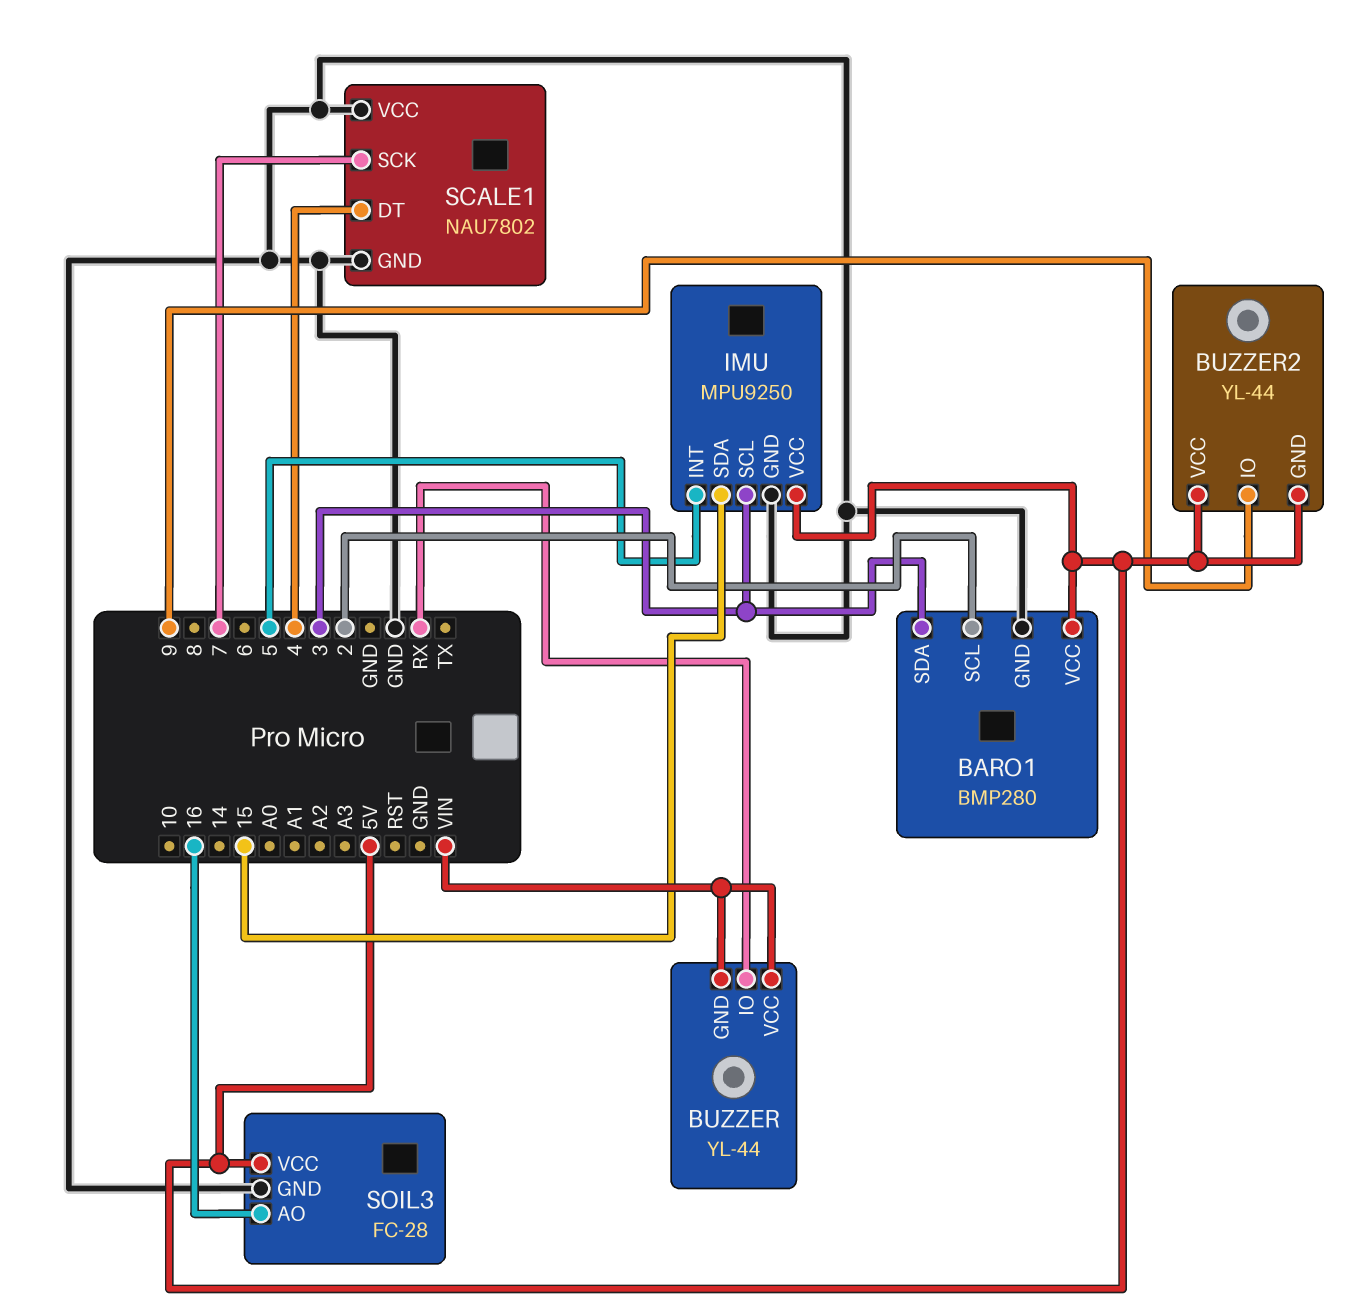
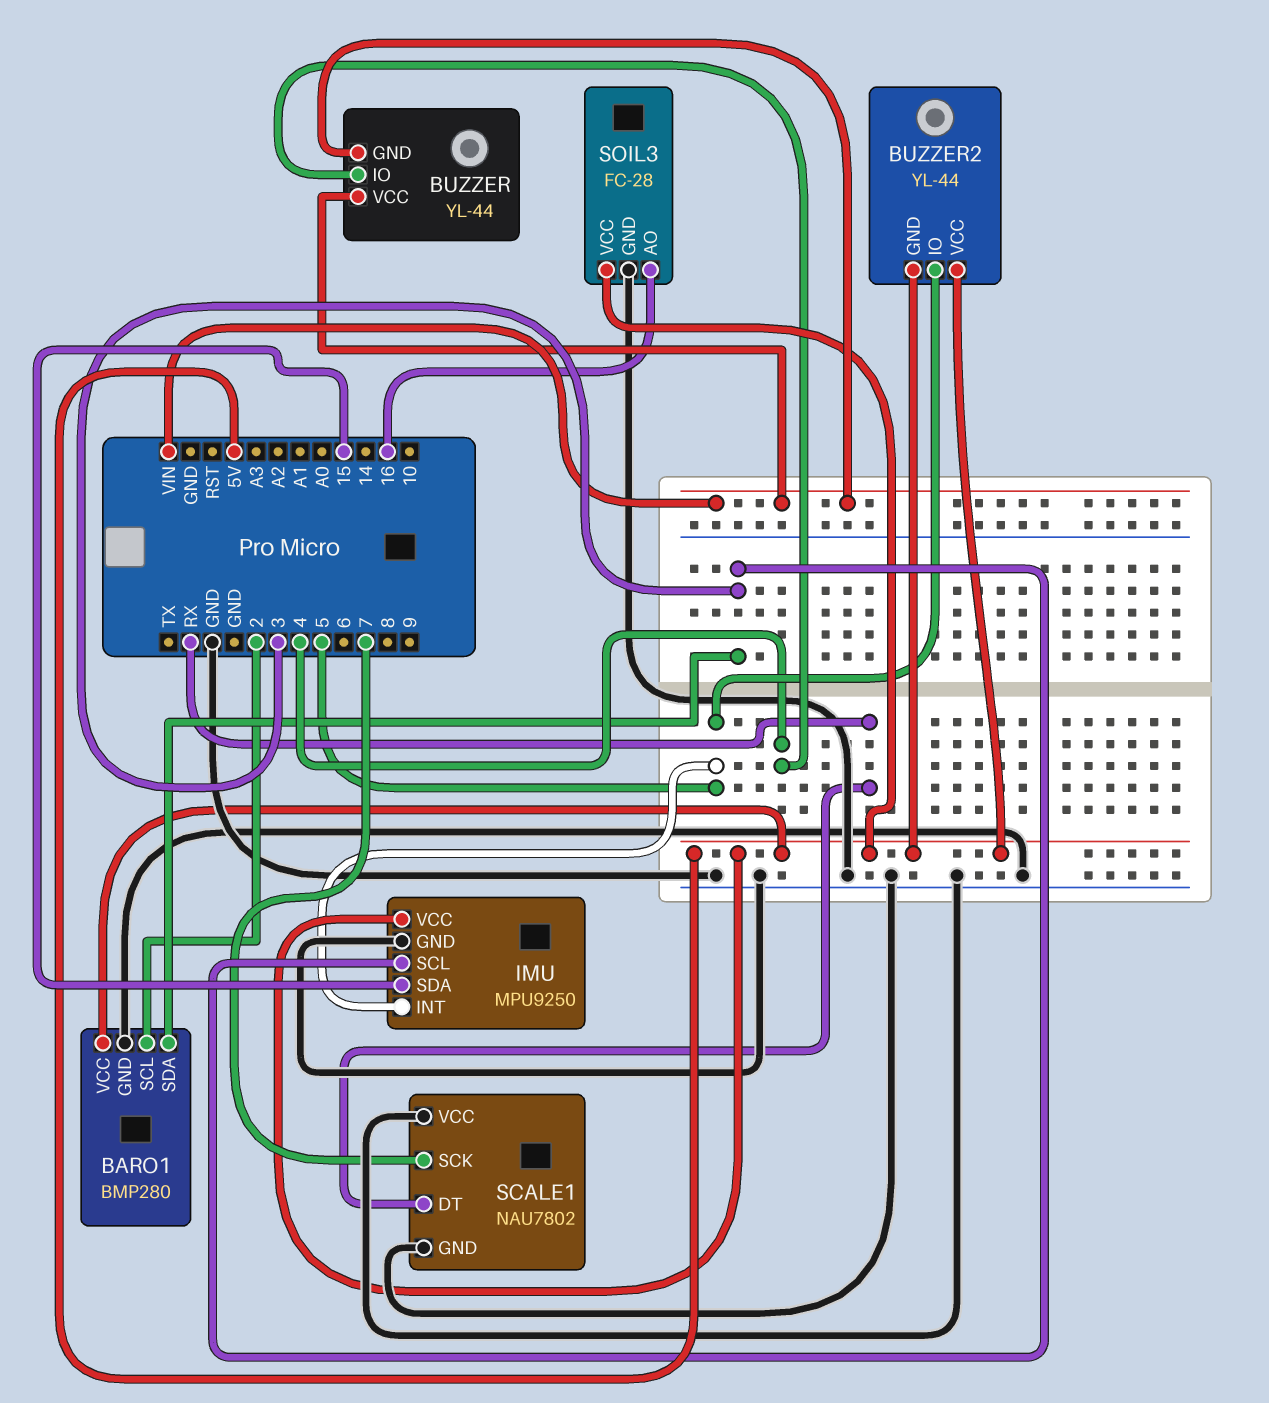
BUZZER pin IO: RX -> 4
BUZZER2 pin IO: 9 -> 5
SCALE1 pin DT: 4 -> RX

